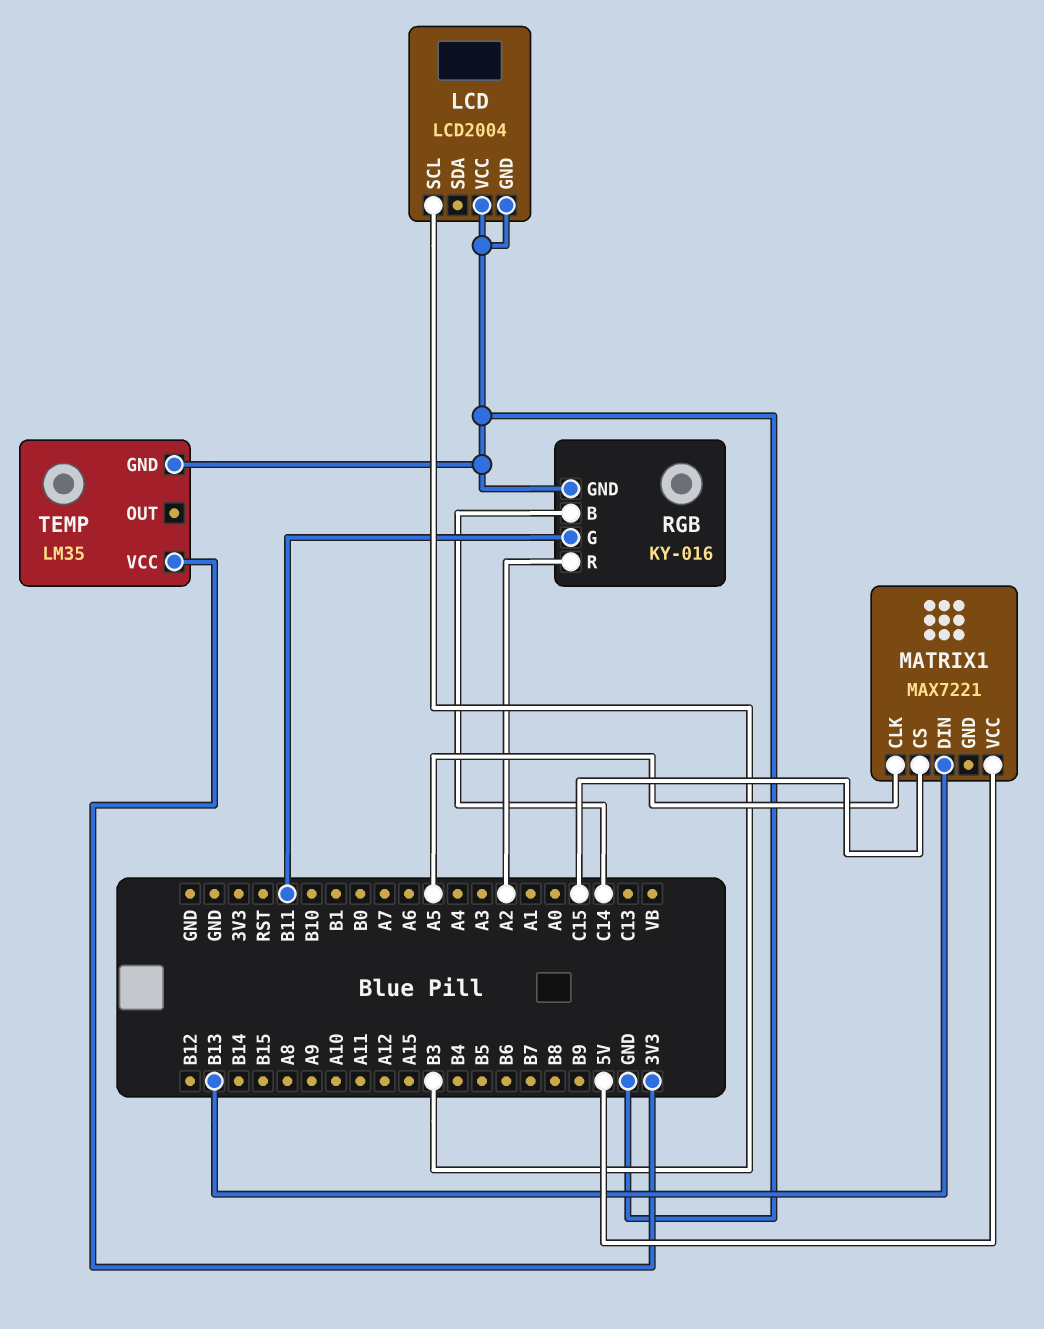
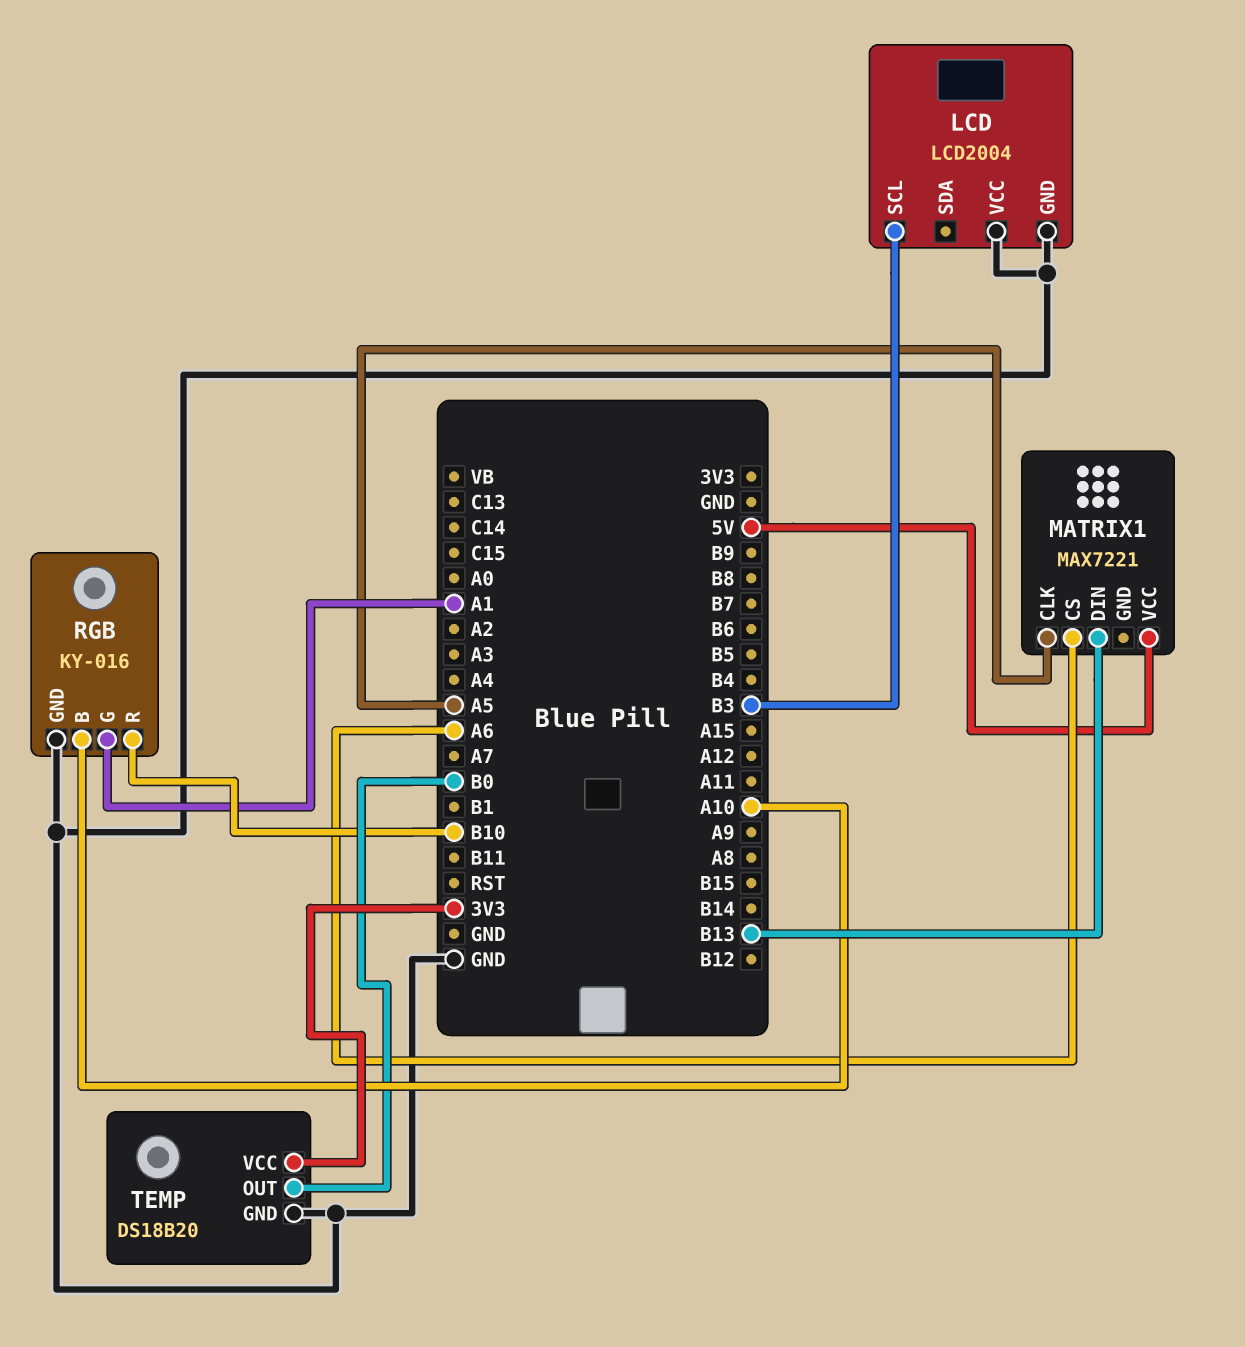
MATRIX1 pin CS: C15 -> A6
RGB pin B: C14 -> A10
RGB pin G: B11 -> A1
RGB pin R: A2 -> B10
TEMP: LM35 -> DS18B20
TEMP pin OUT: none -> B0

